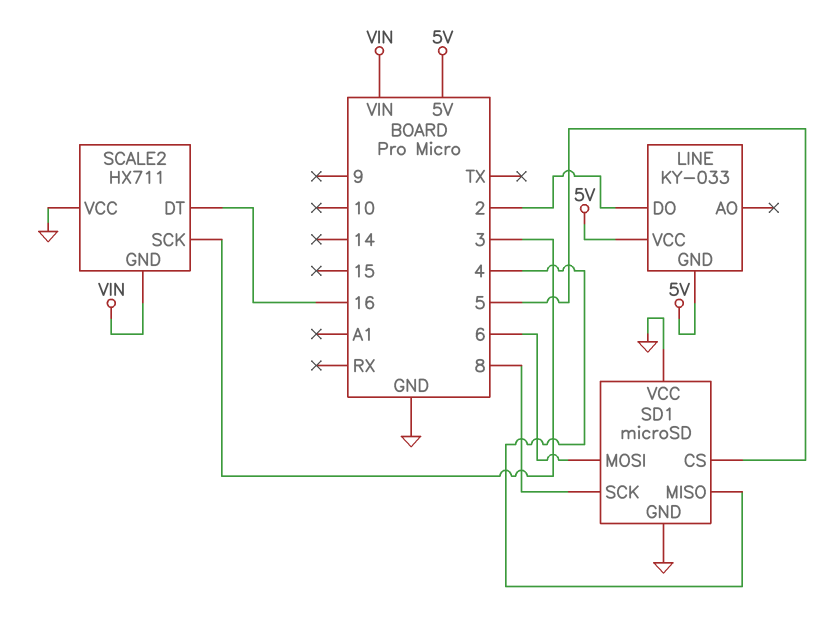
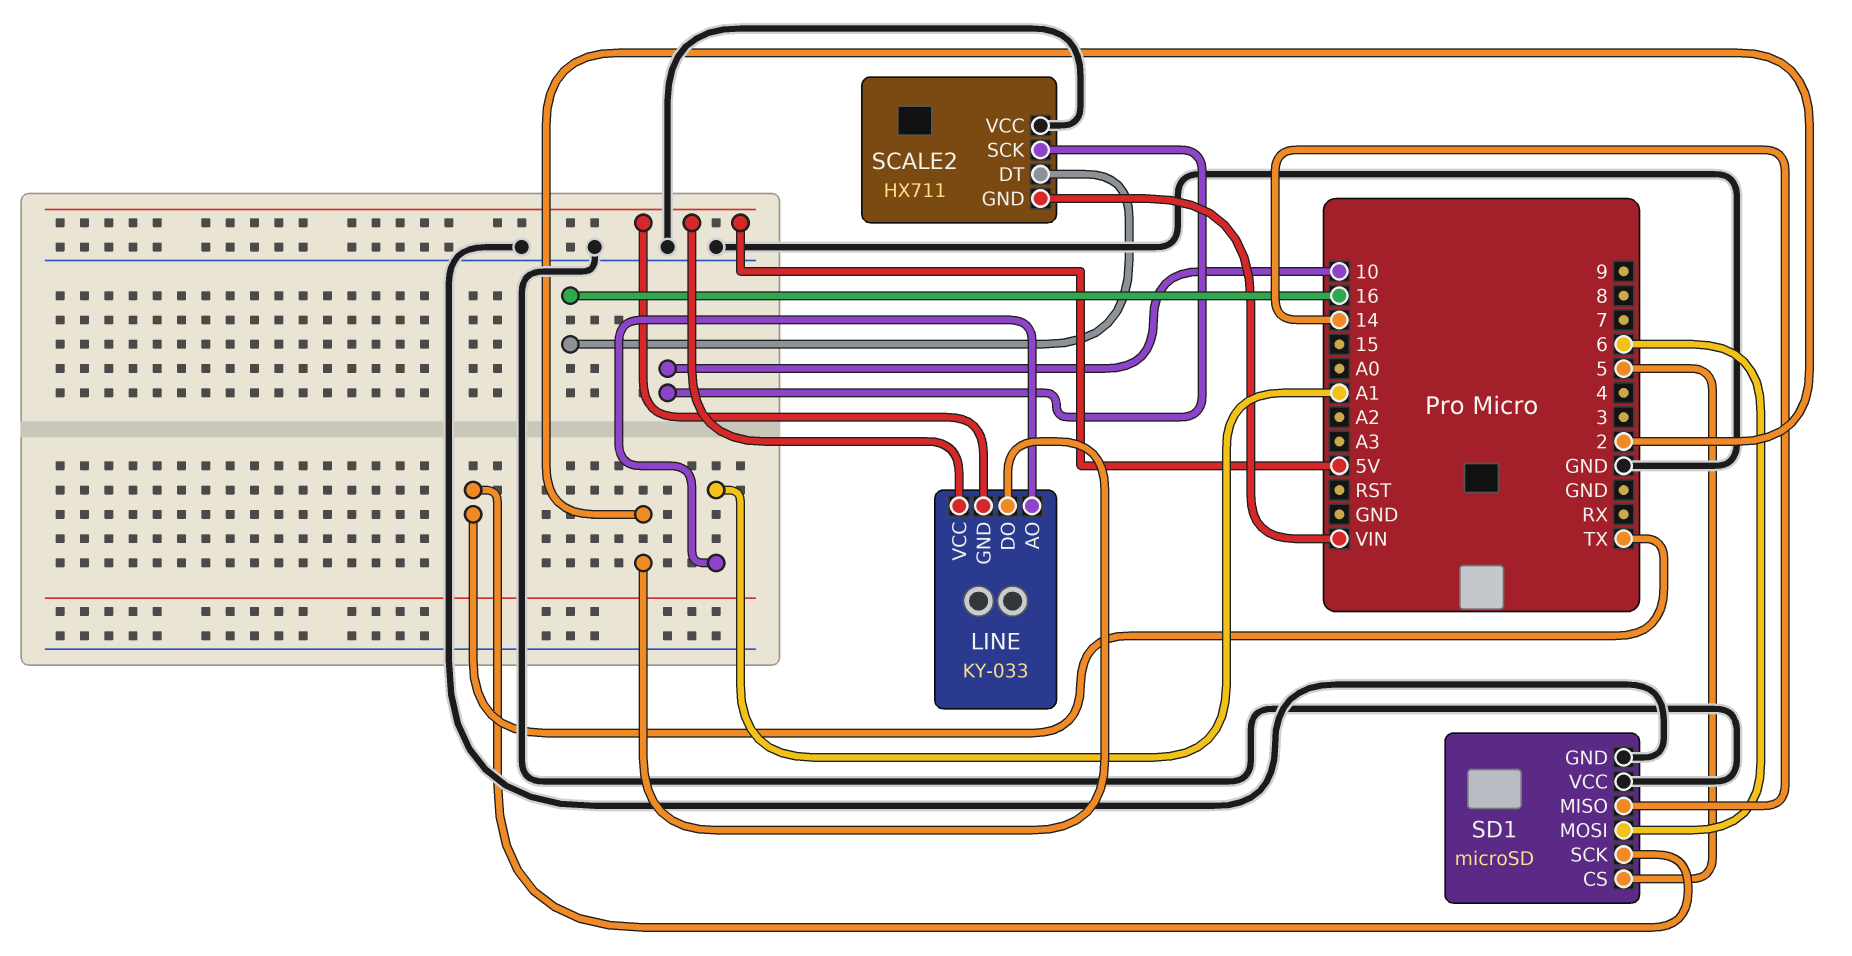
LINE pin AO: none -> A1
SCALE2 pin SCK: 3 -> 10
SD1 pin MISO: 4 -> 14
SD1 pin SCK: 8 -> TX

